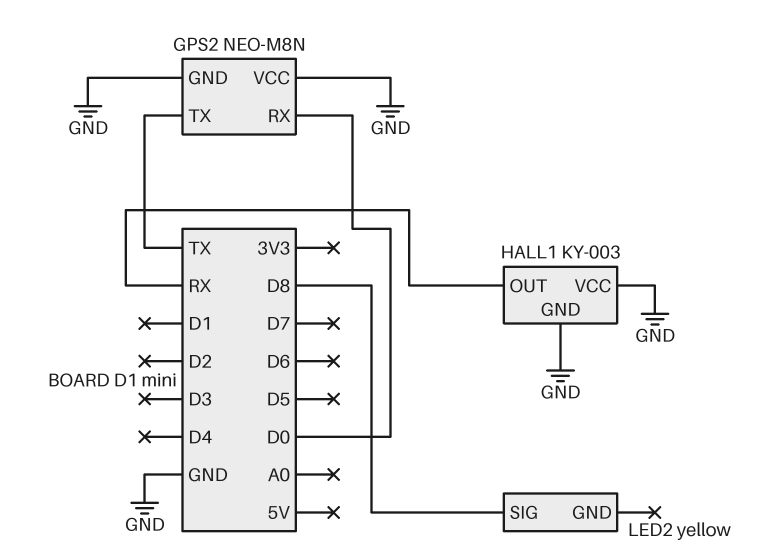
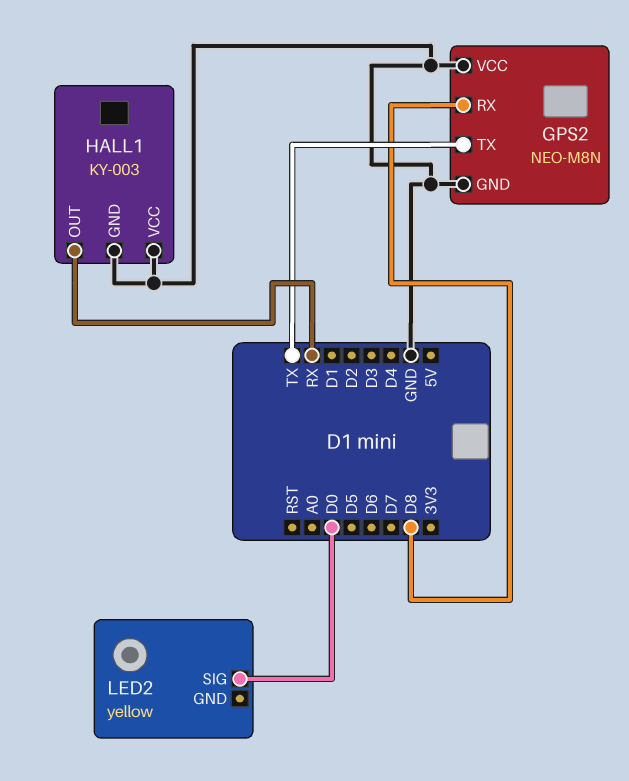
GPS2 pin RX: D0 -> D8
LED2 pin SIG: D8 -> D0

